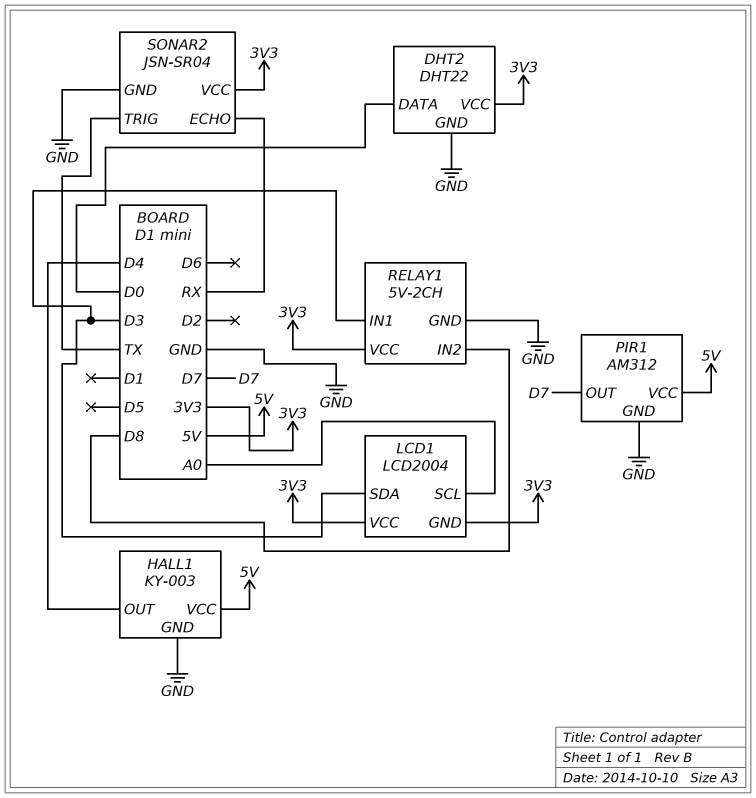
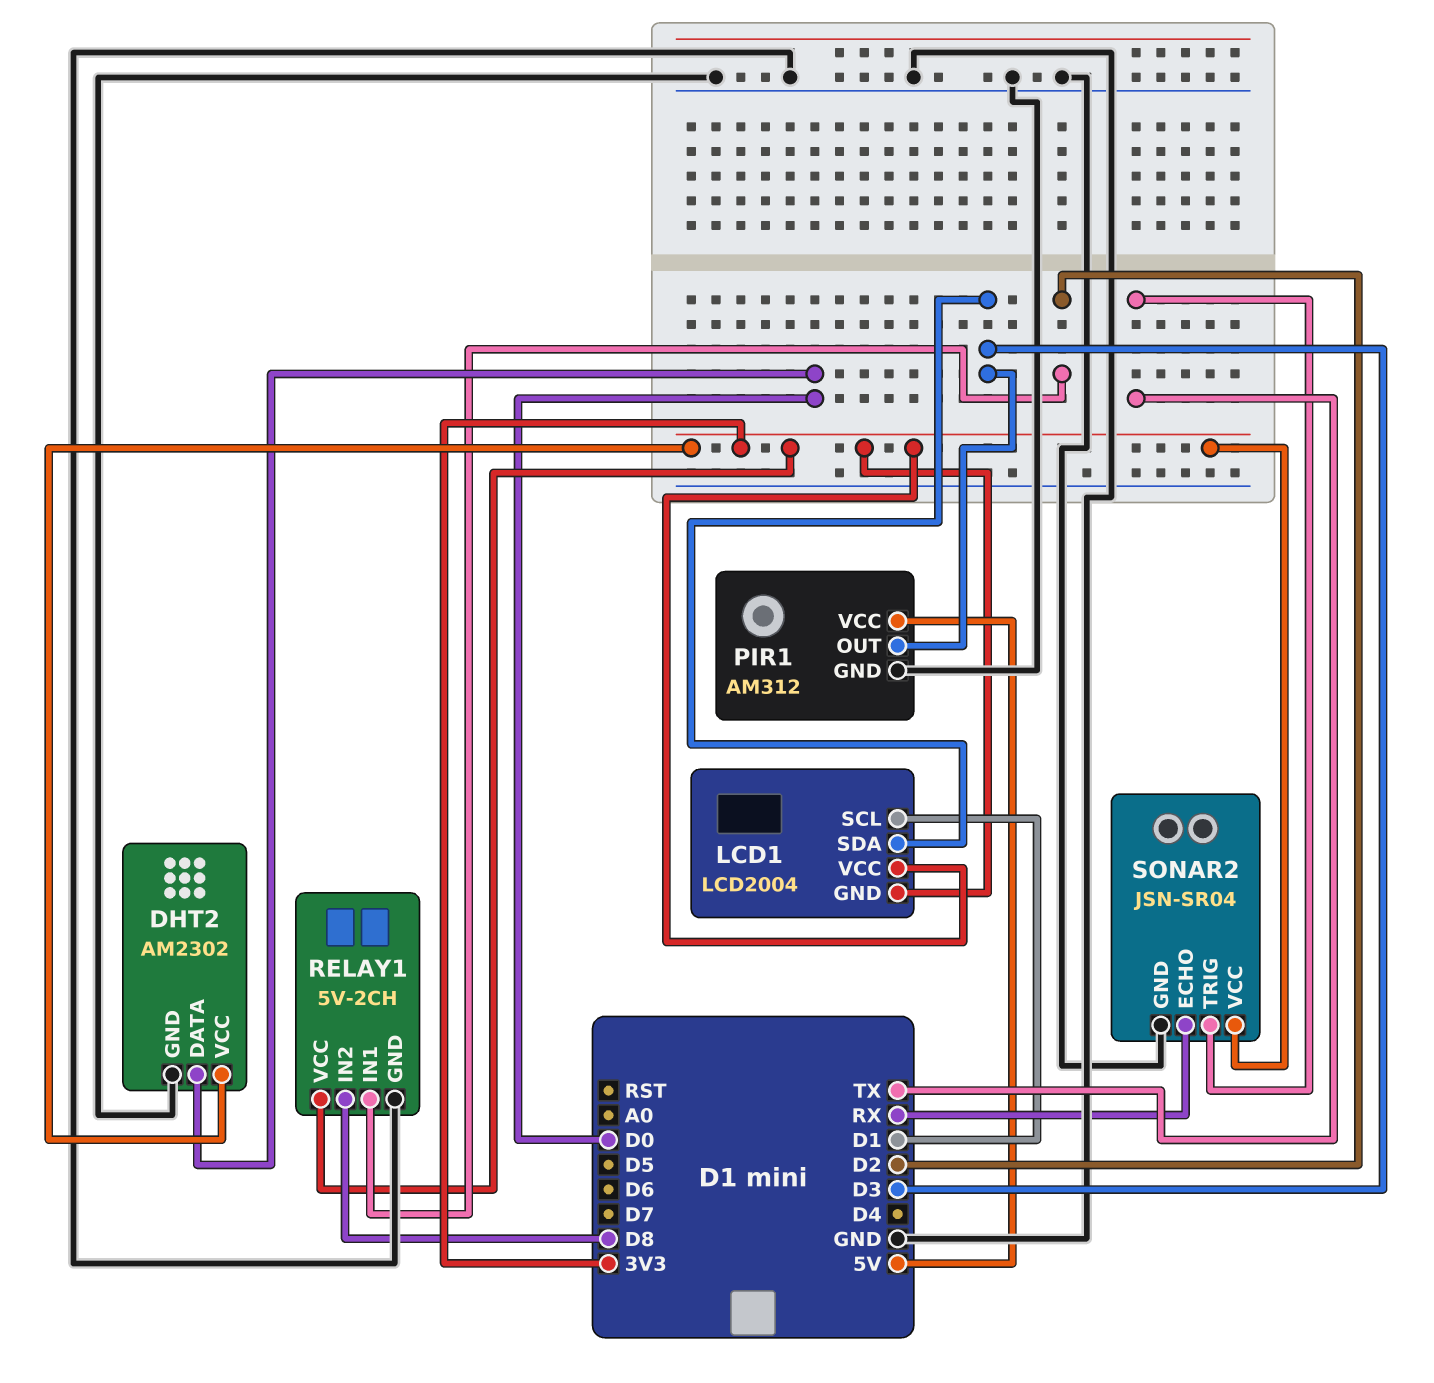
DHT2: DHT22 -> AM2302
HALL1: KY-003 -> none
HALL1 pin GND: GND -> none
HALL1 pin OUT: D4 -> none
HALL1 pin VCC: 5V -> none
LCD1 pin SCL: A0 -> D1
PIR1 pin OUT: D7 -> D3
RELAY1 pin IN1: D3 -> D2

